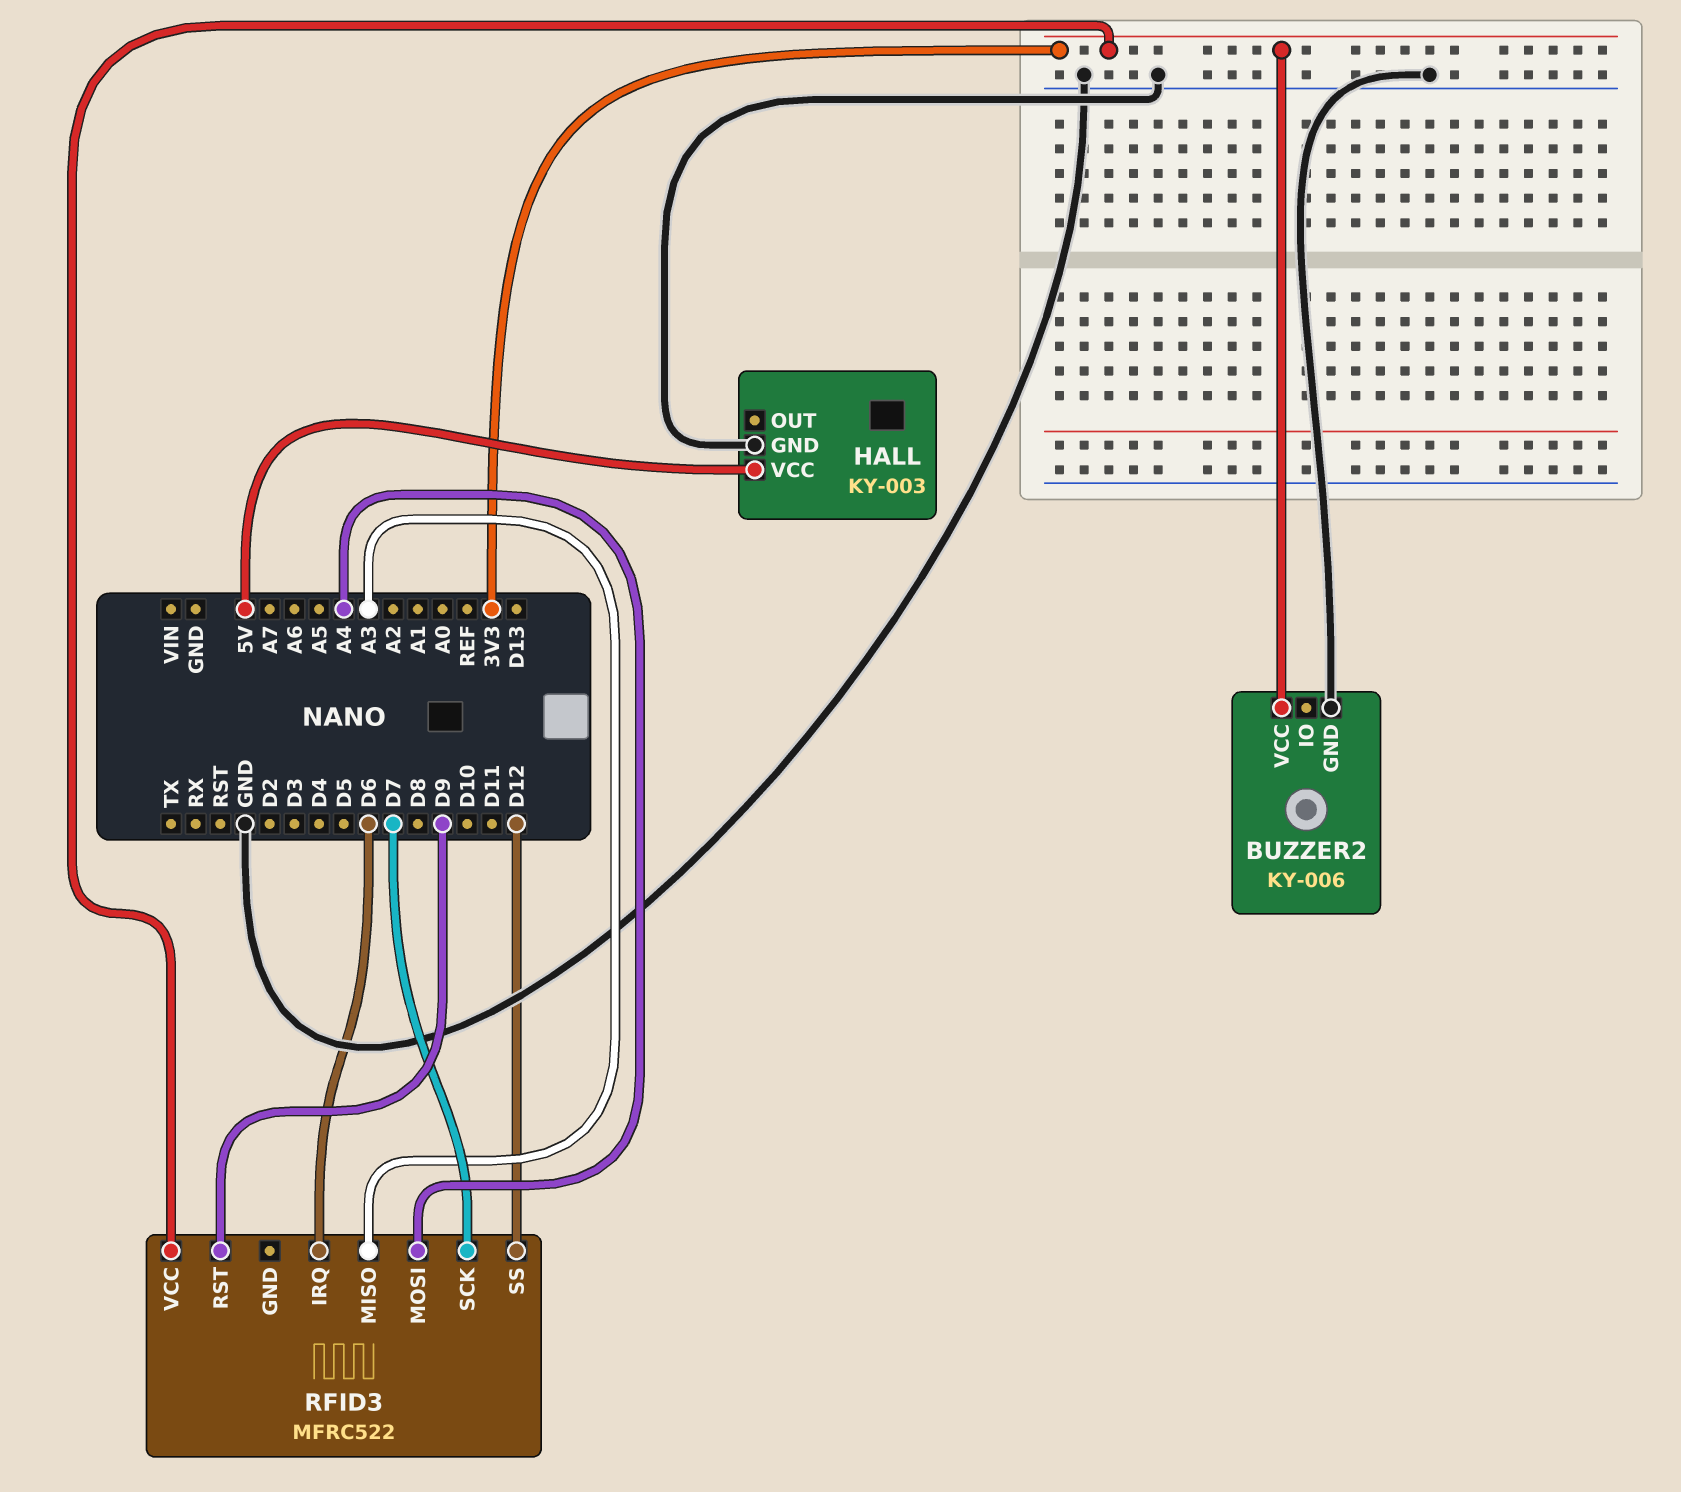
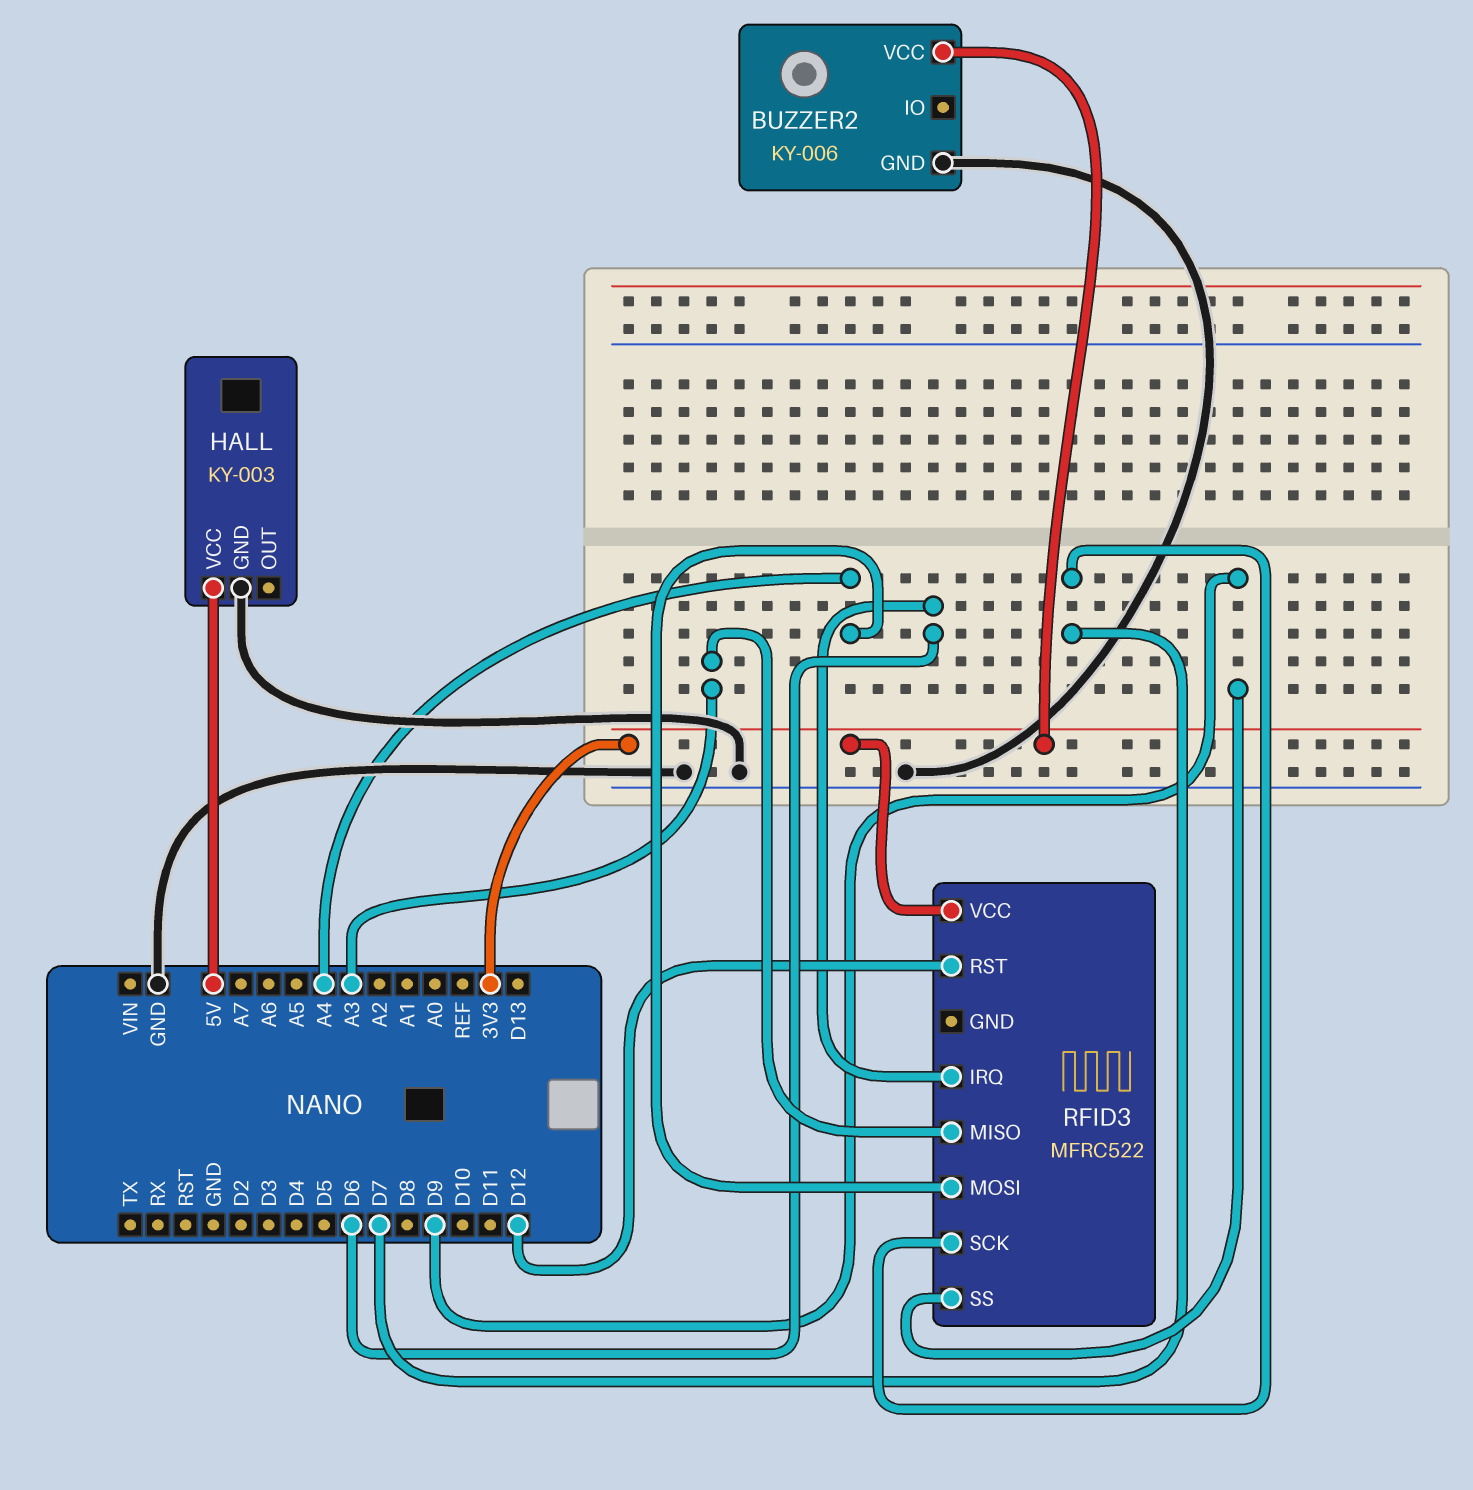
RFID3 pin RST: D9 -> D12
RFID3 pin SS: D12 -> D9

